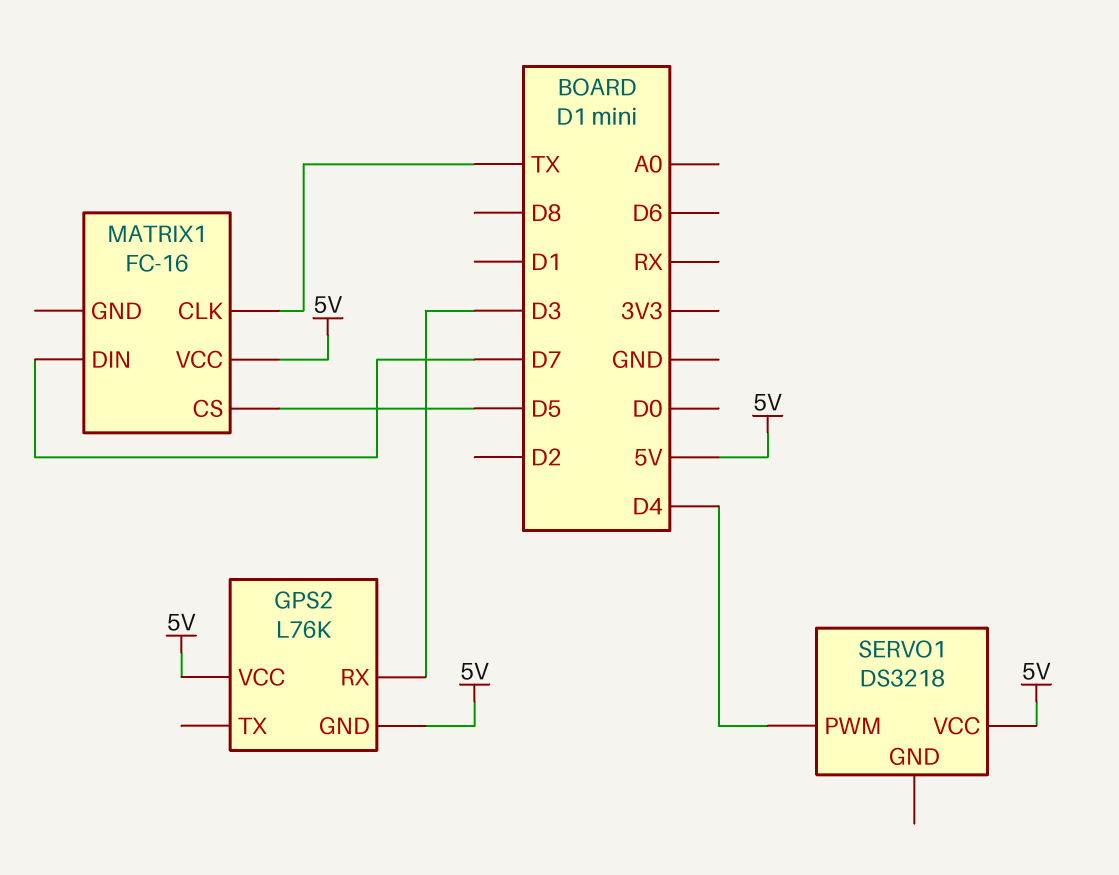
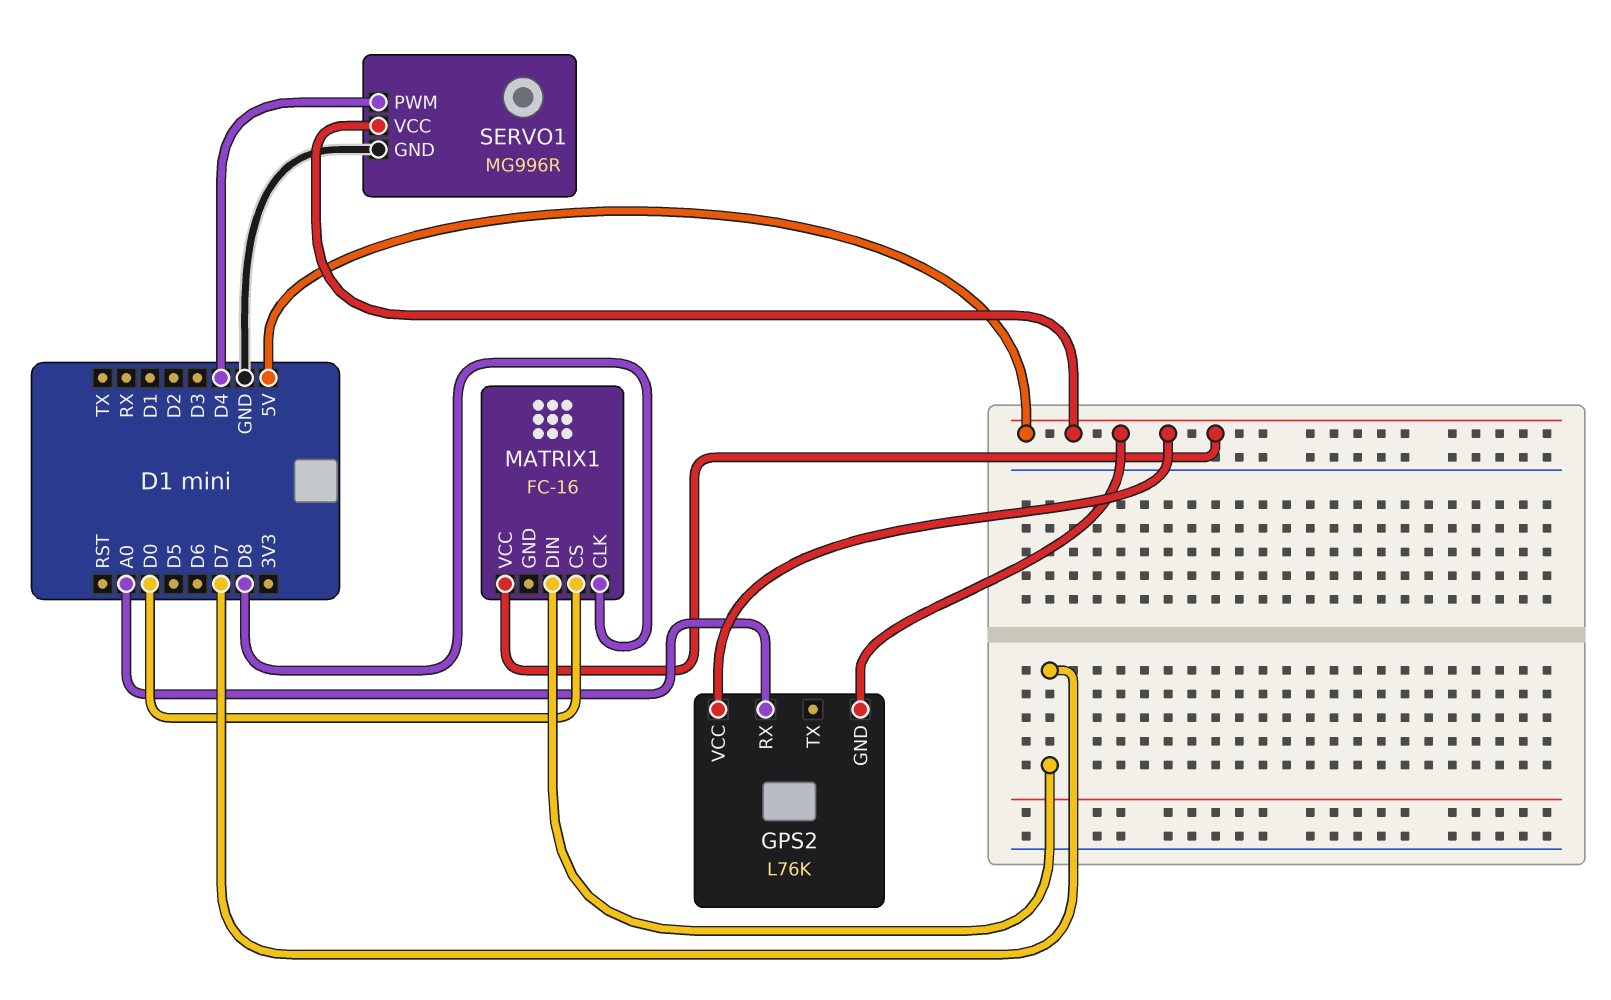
GPS2 pin RX: D3 -> A0
MATRIX1 pin CLK: TX -> D8
MATRIX1 pin CS: D5 -> D0
SERVO1: DS3218 -> MG996R
SERVO1 pin GND: none -> GND

